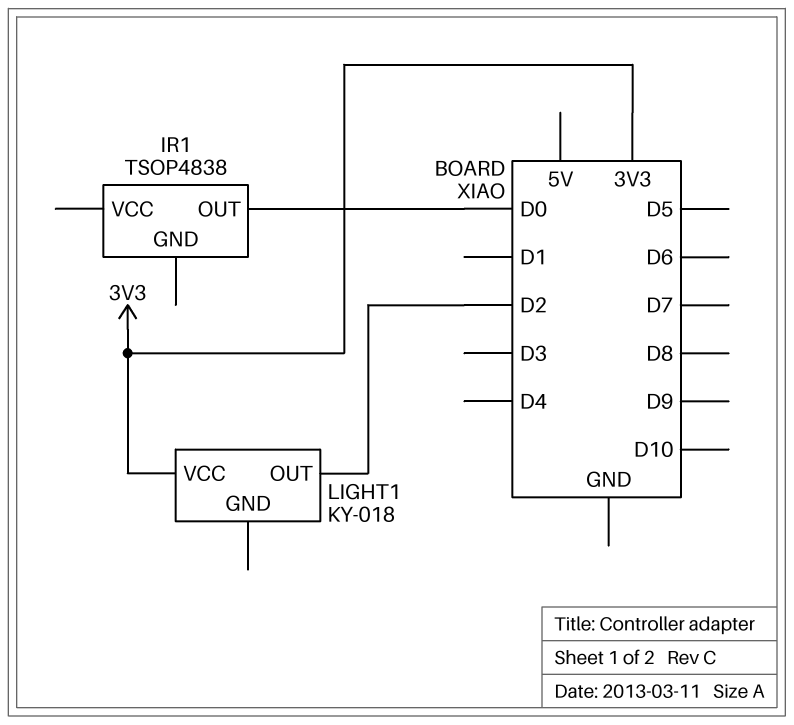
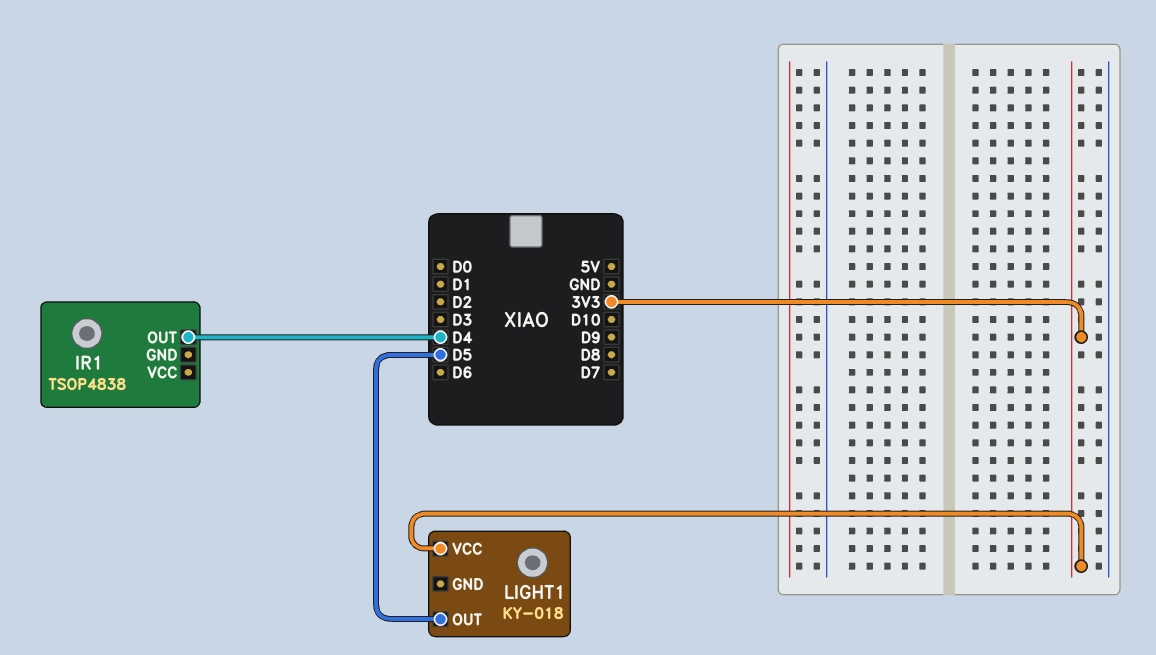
IR1 pin OUT: D0 -> D4
LIGHT1 pin OUT: D2 -> D5

